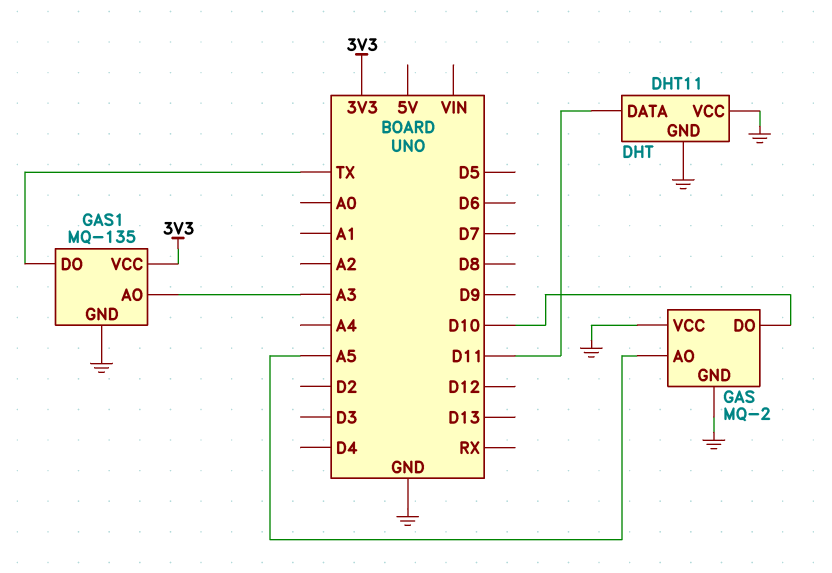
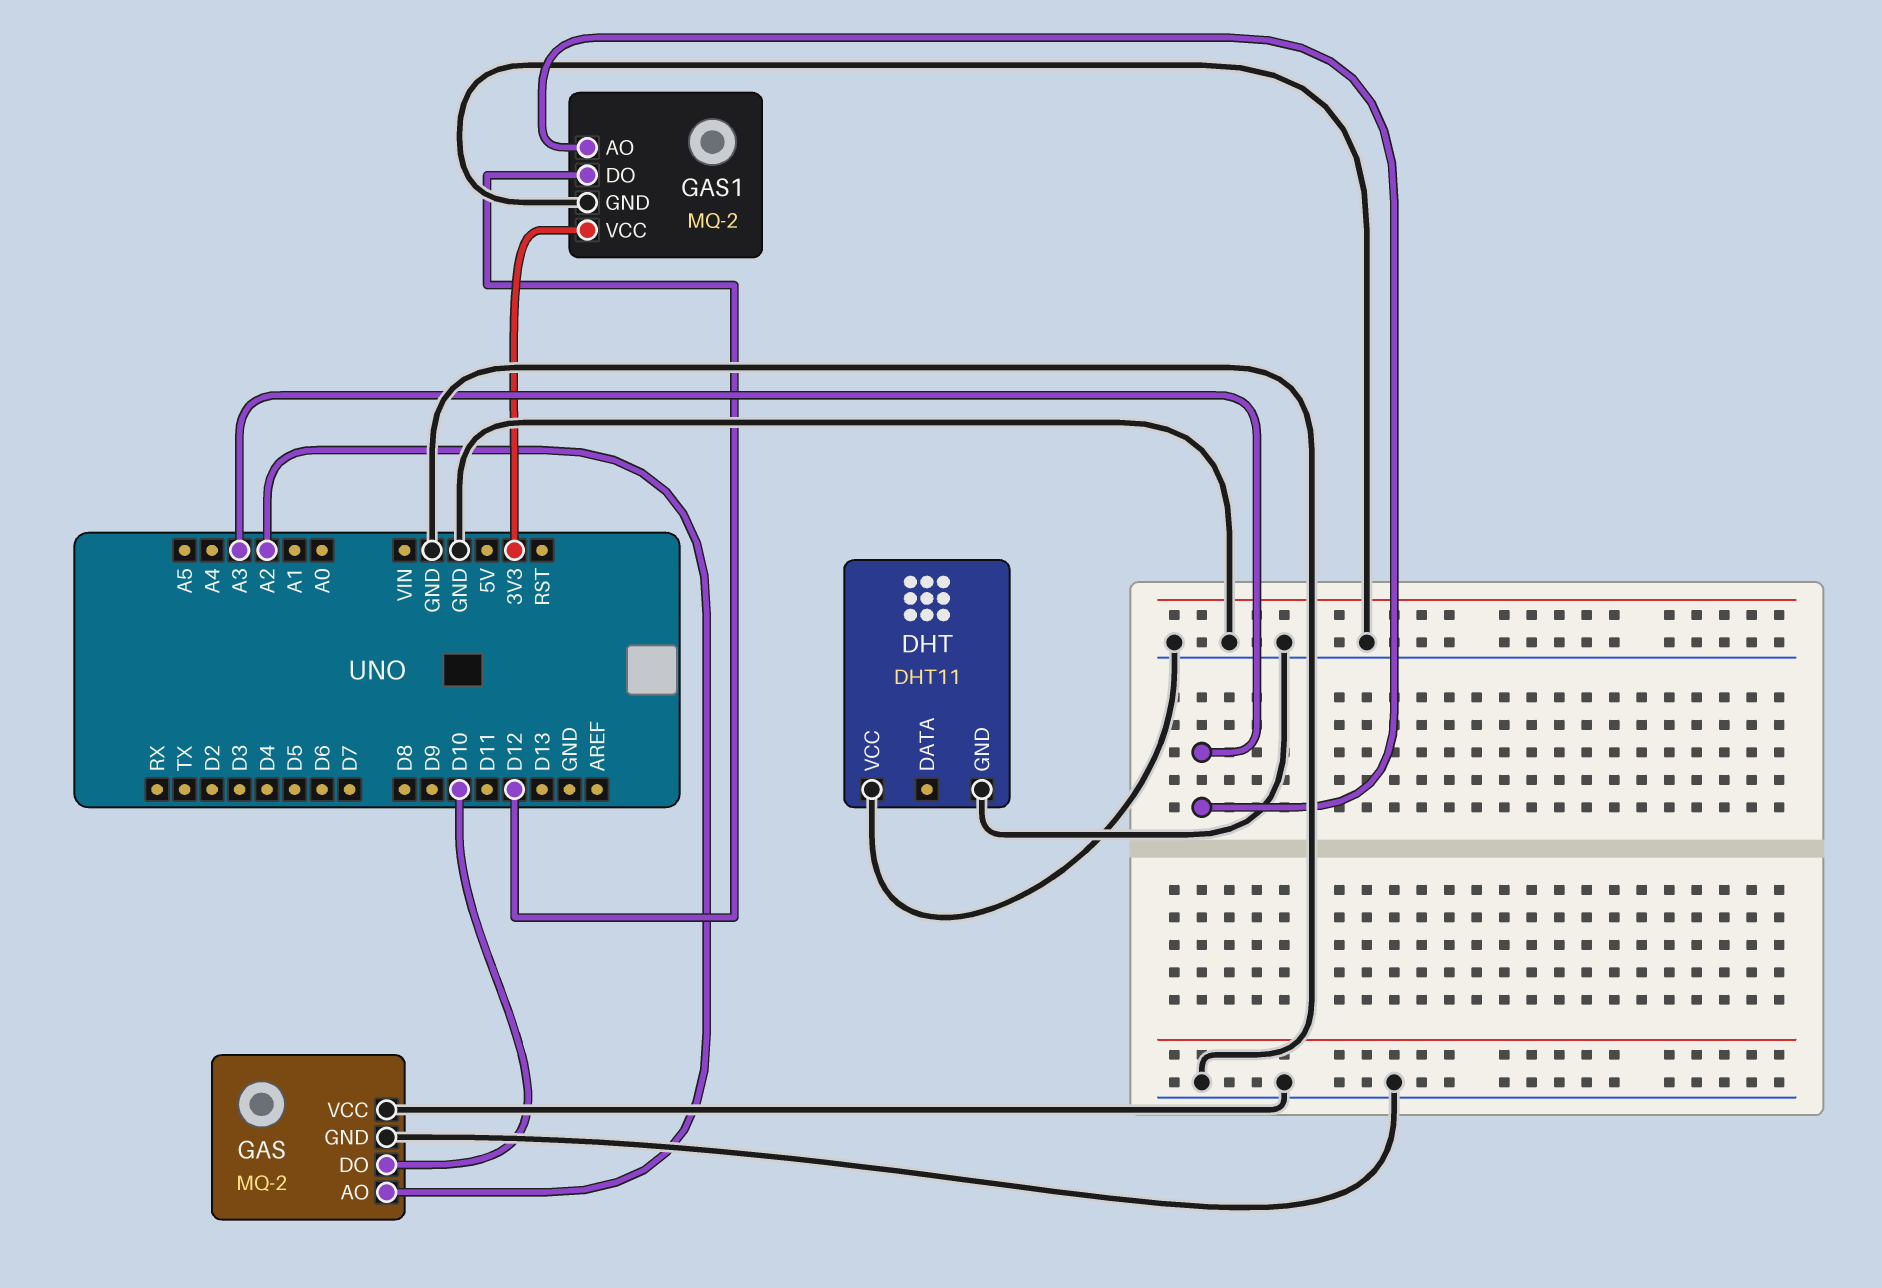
DHT pin DATA: D11 -> none
GAS pin AO: A5 -> A2
GAS1: MQ-135 -> MQ-2
GAS1 pin DO: TX -> D12

